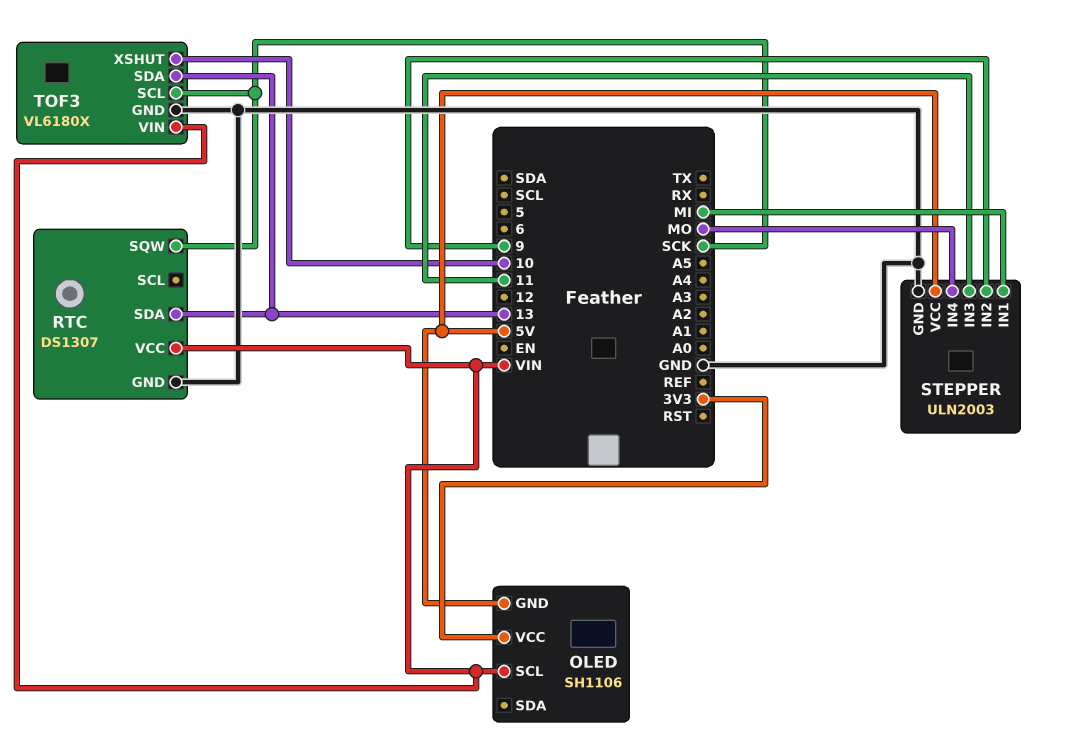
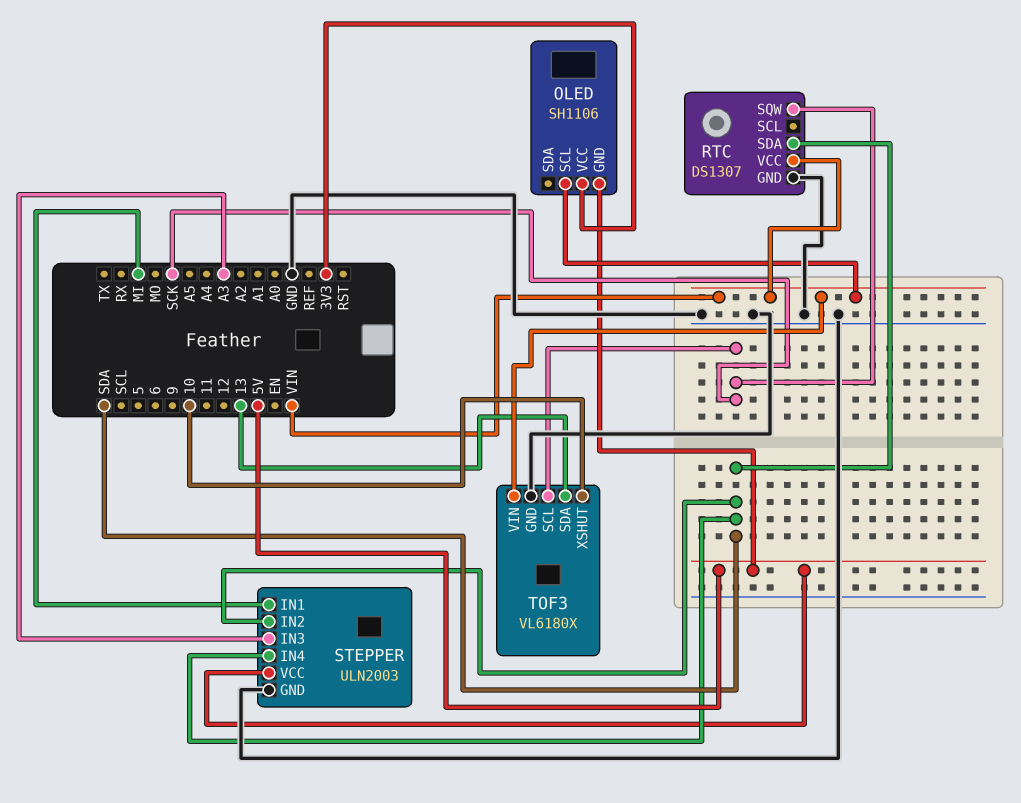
RTC pin SDA: 13 -> SDA
STEPPER pin IN2: 9 -> SDA
STEPPER pin IN3: 11 -> A3
STEPPER pin IN4: MO -> SDA

